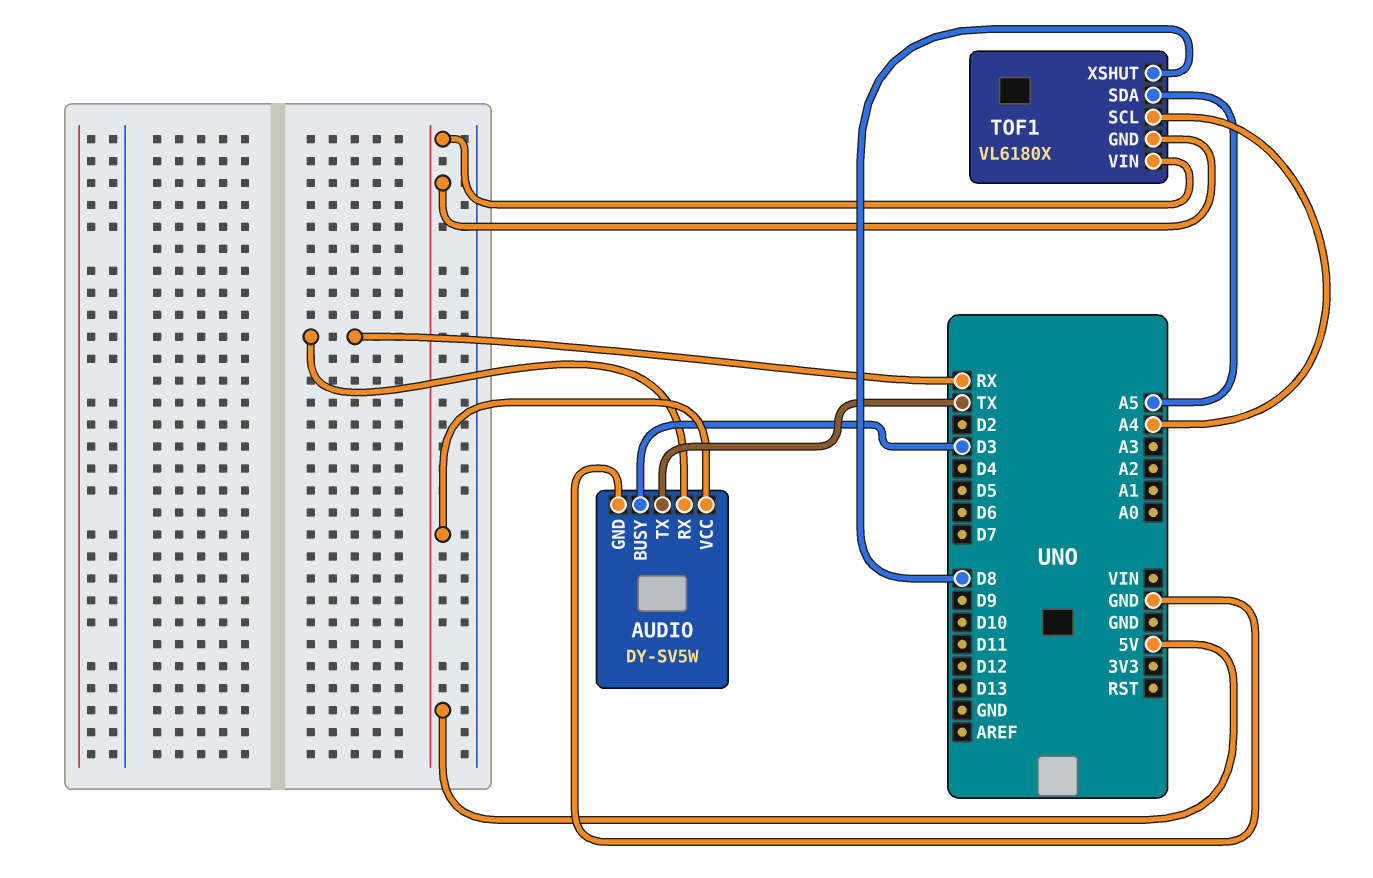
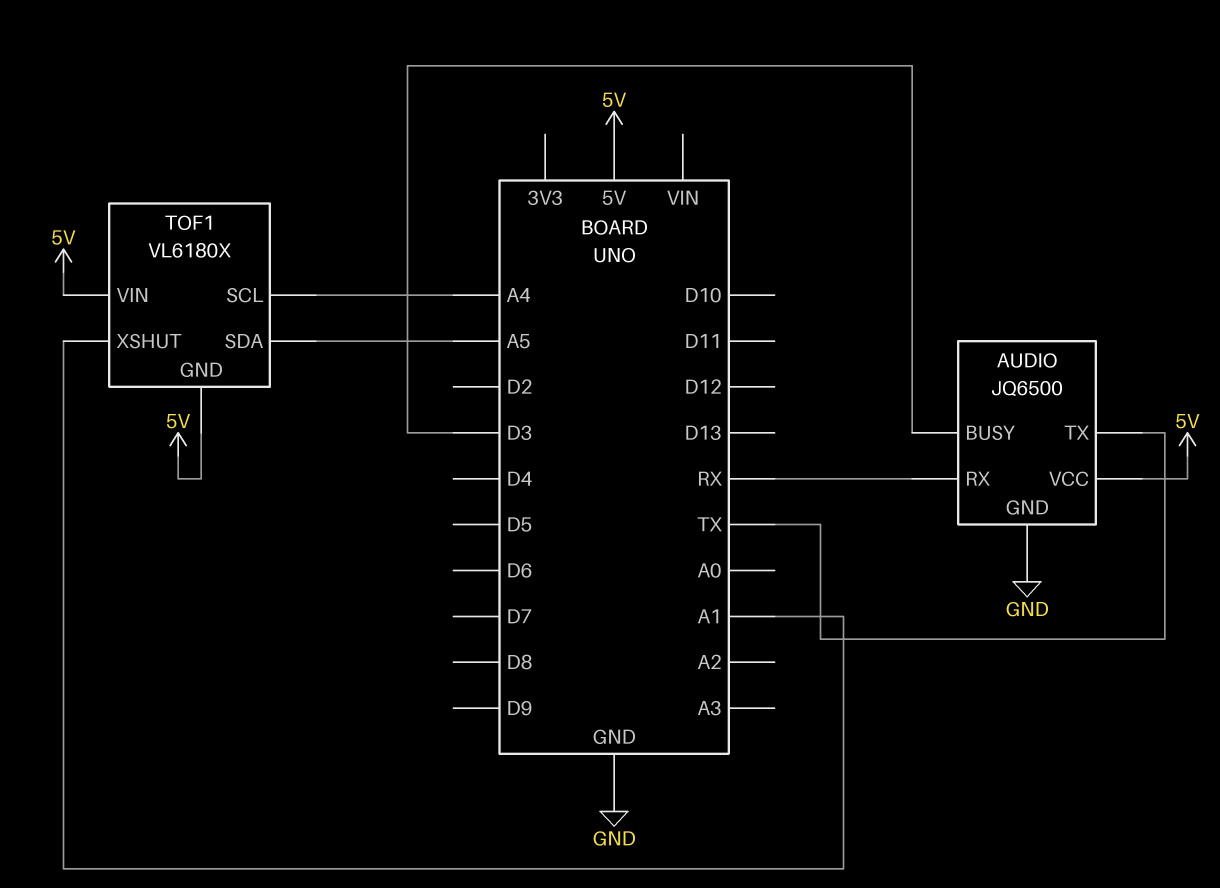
AUDIO: DY-SV5W -> JQ6500
TOF1 pin XSHUT: D8 -> A1

